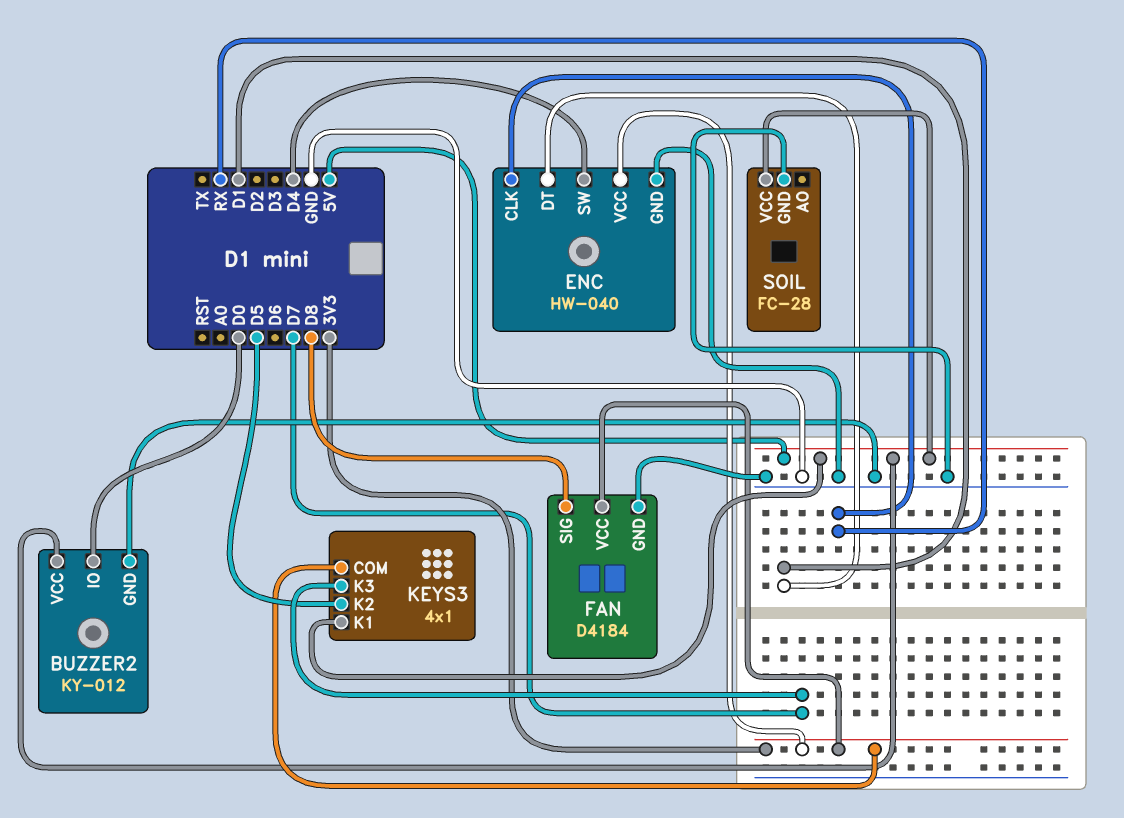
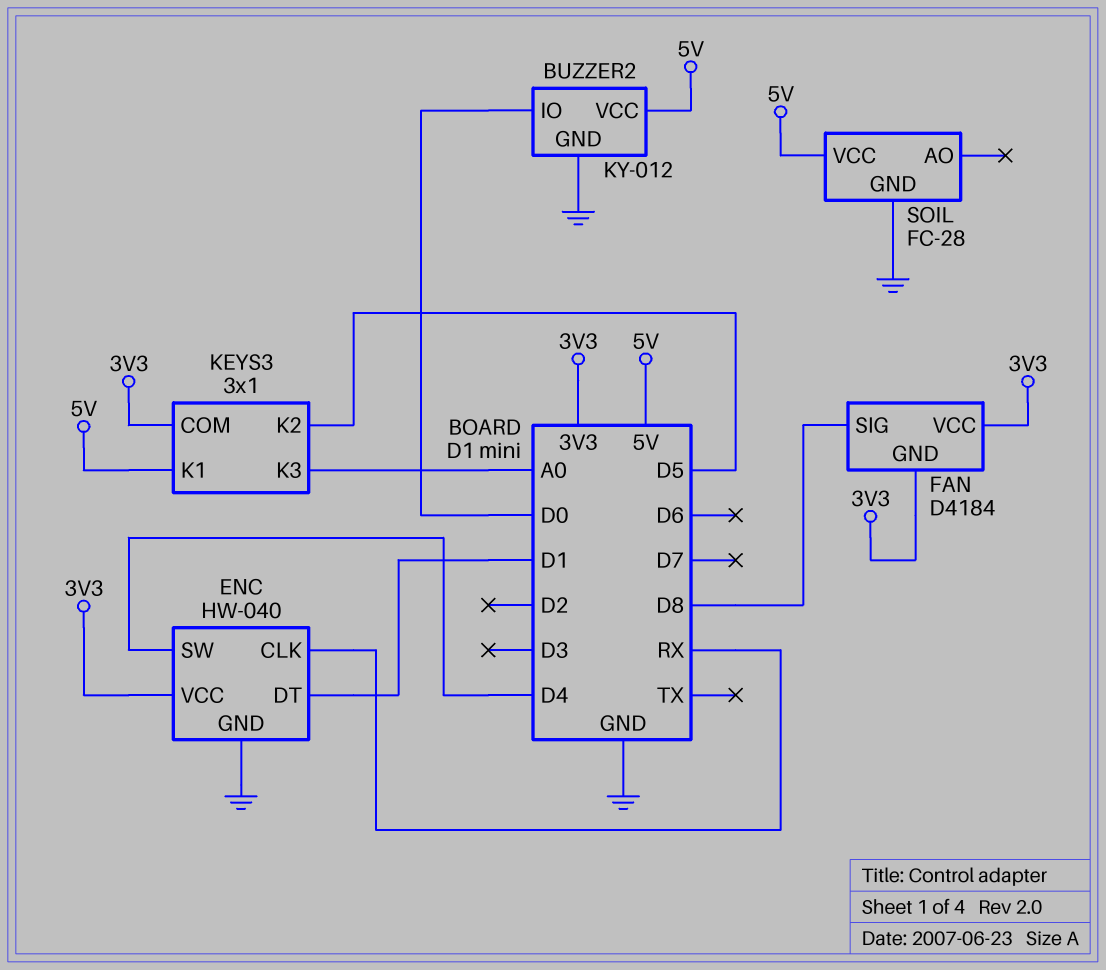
FAN pin GND: GND -> 3V3
KEYS3: 4x1 -> 3x1
KEYS3 pin K3: D7 -> A0

